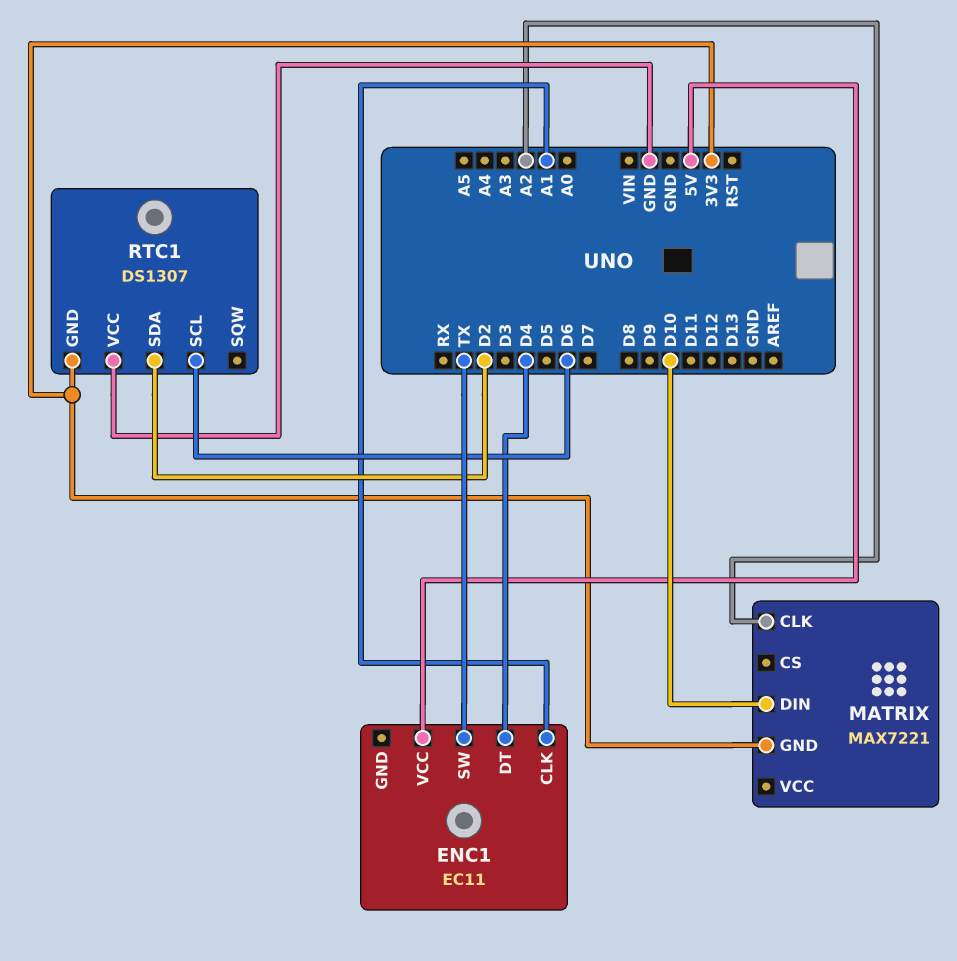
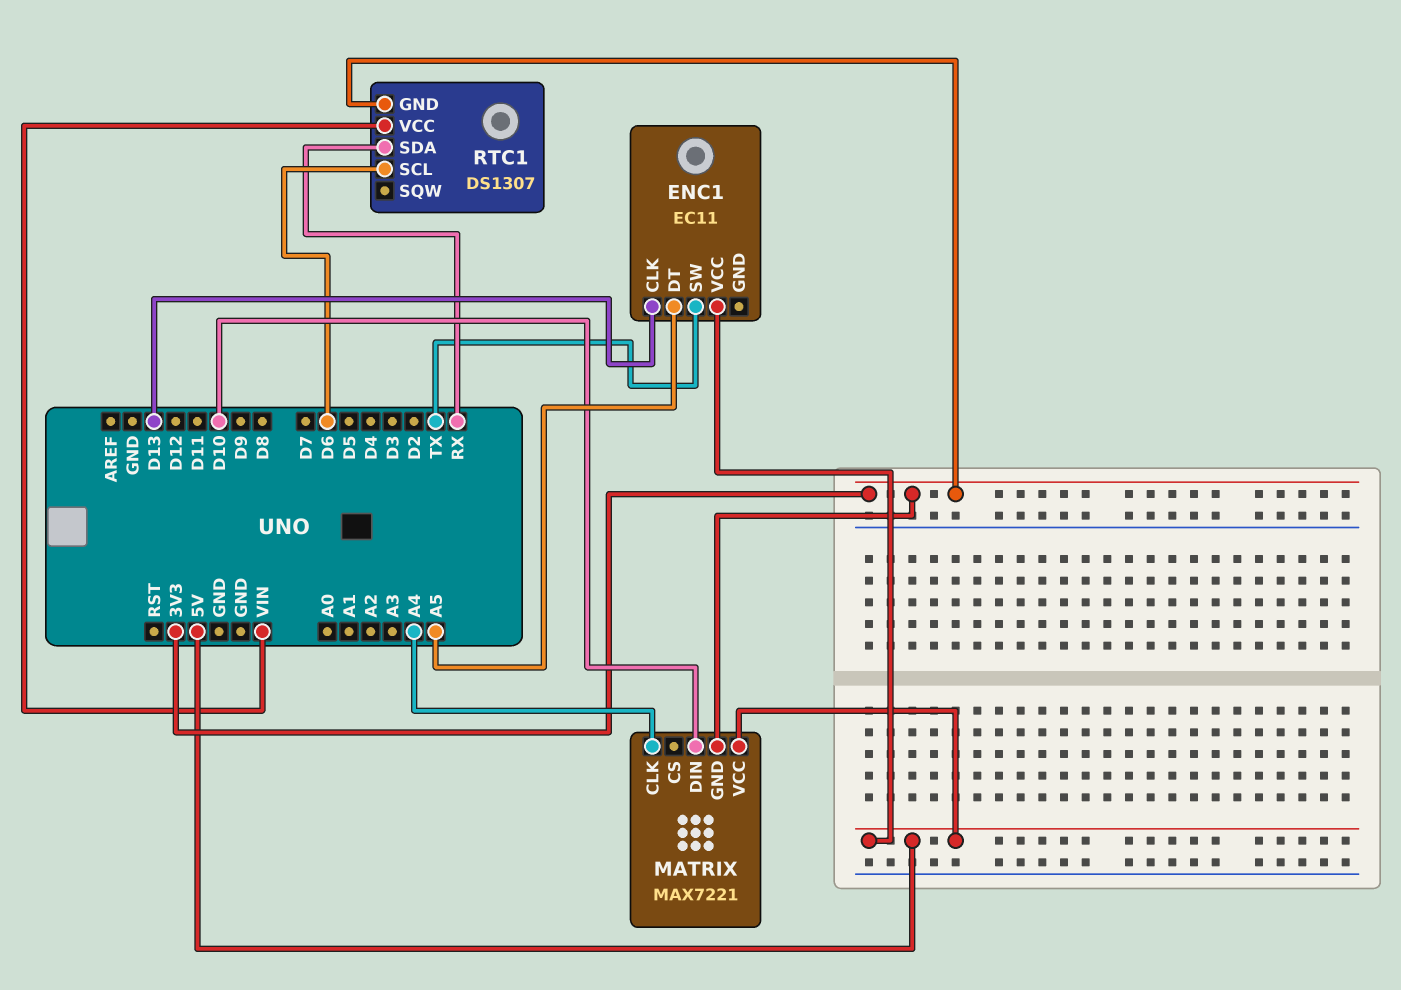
ENC1 pin CLK: A1 -> D13
ENC1 pin DT: D4 -> A5
MATRIX pin CLK: A2 -> A4
MATRIX pin VCC: none -> 5V
RTC1 pin SDA: D2 -> RX
RTC1 pin VCC: GND -> VIN

